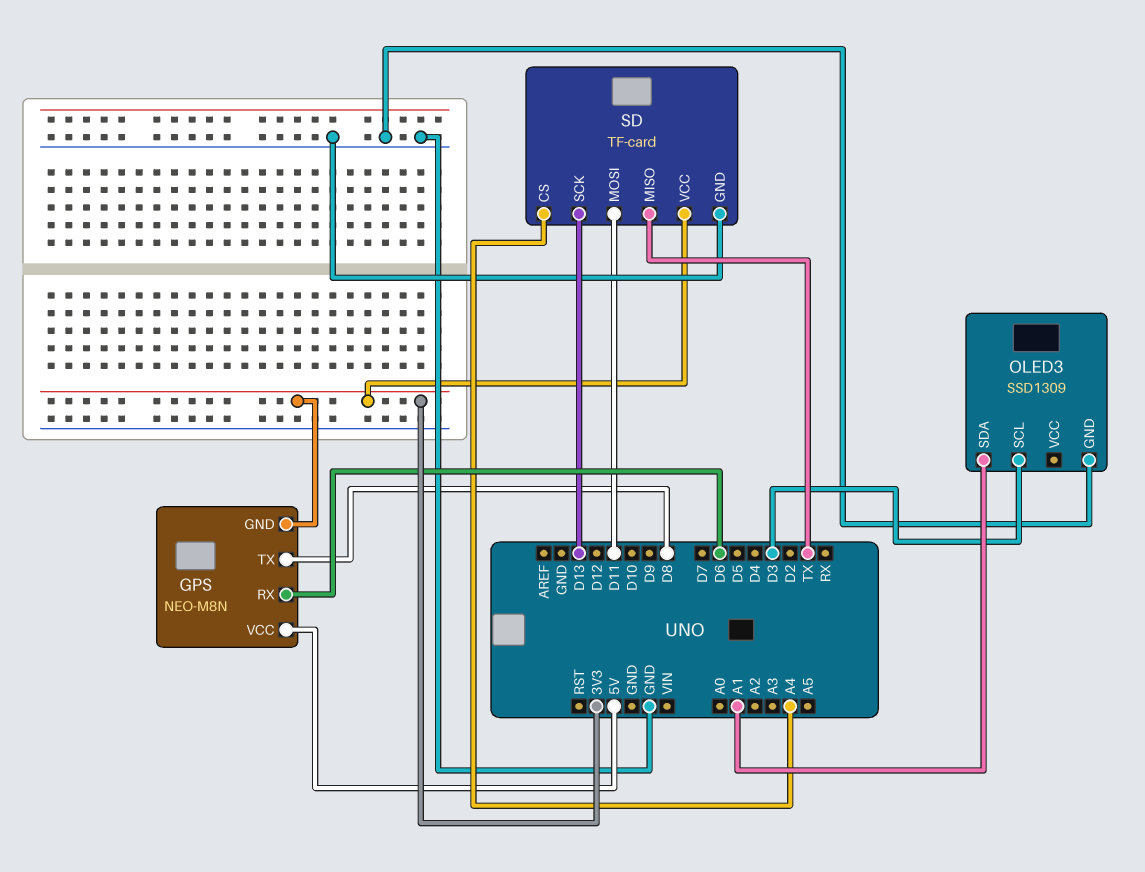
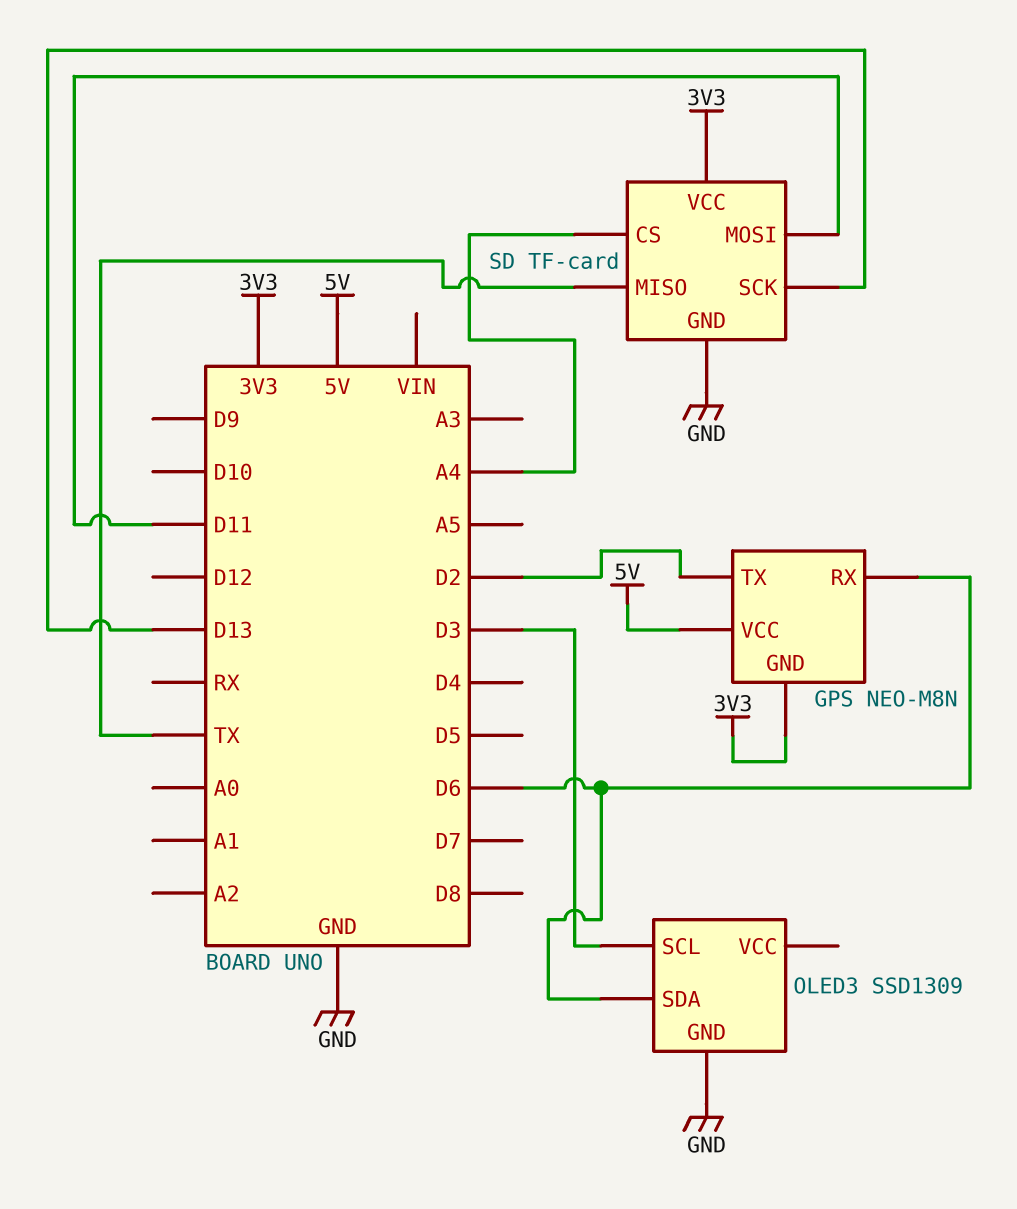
GPS pin TX: D8 -> D2
OLED3 pin SDA: A1 -> D6

